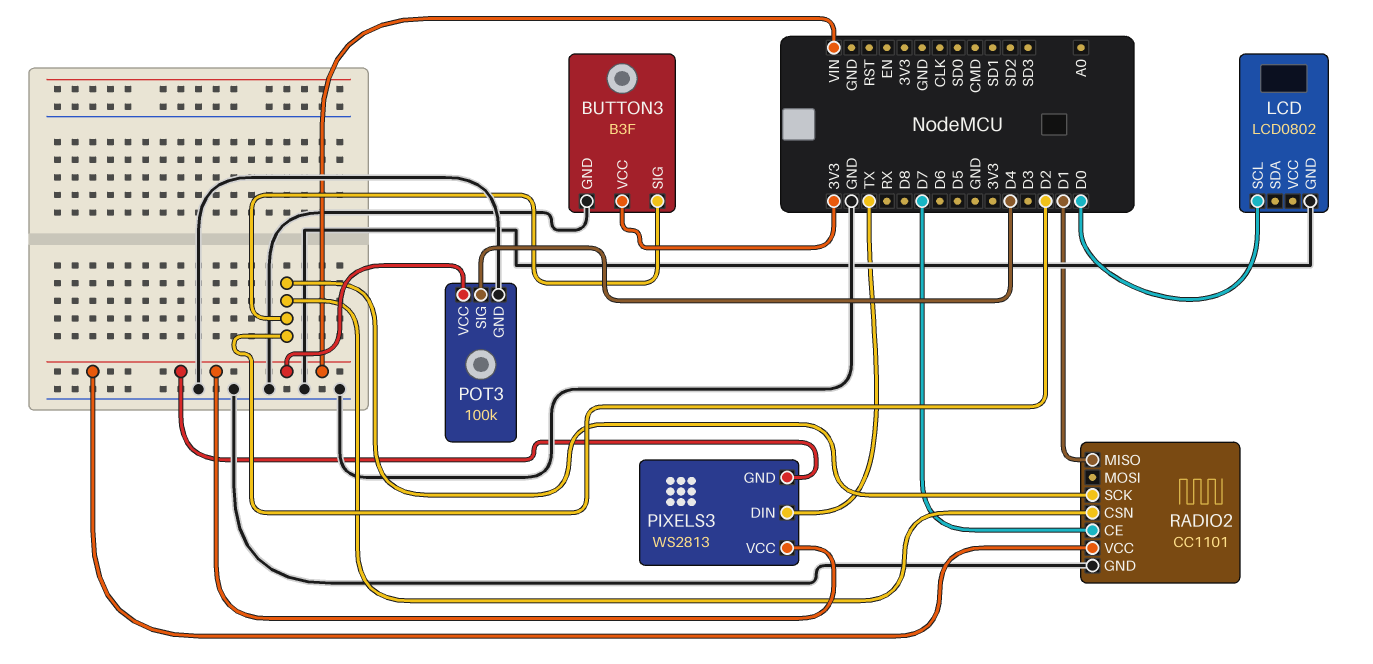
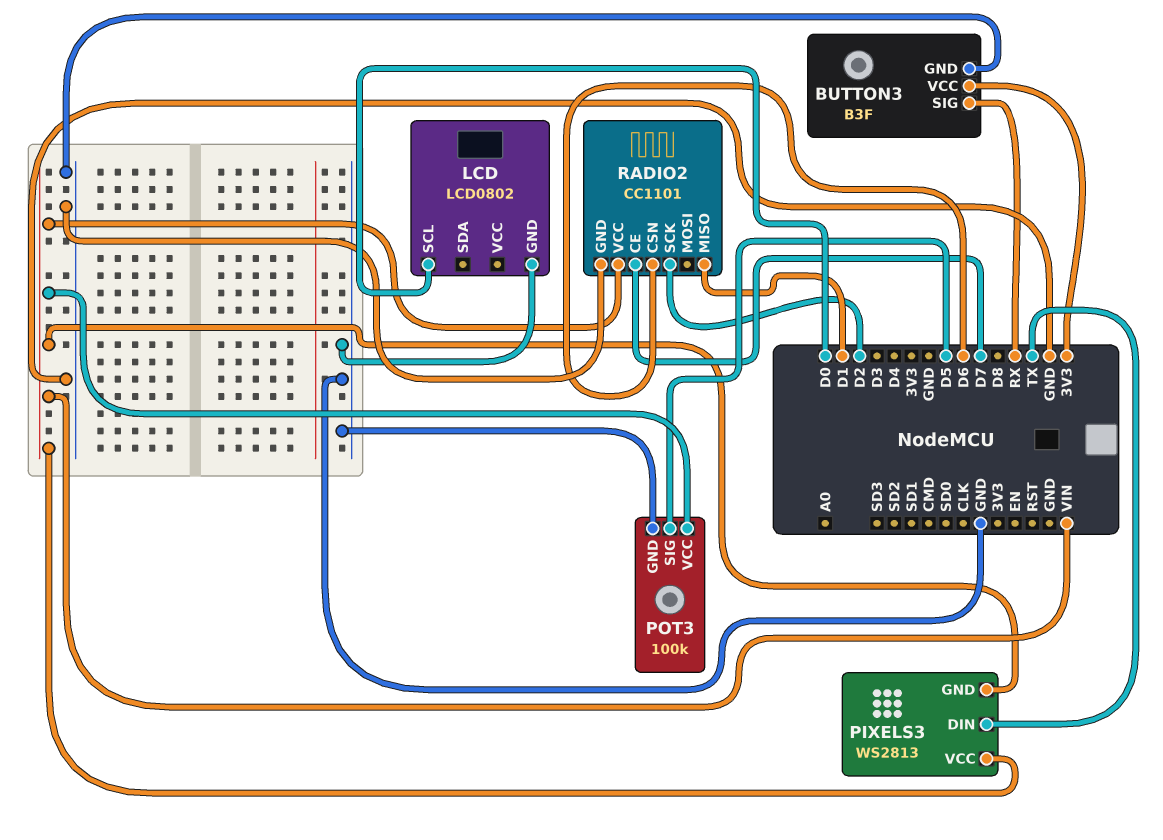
BUTTON3 pin SIG: D2 -> RX
POT3 pin SIG: D4 -> D5
RADIO2 pin CSN: D2 -> D6

